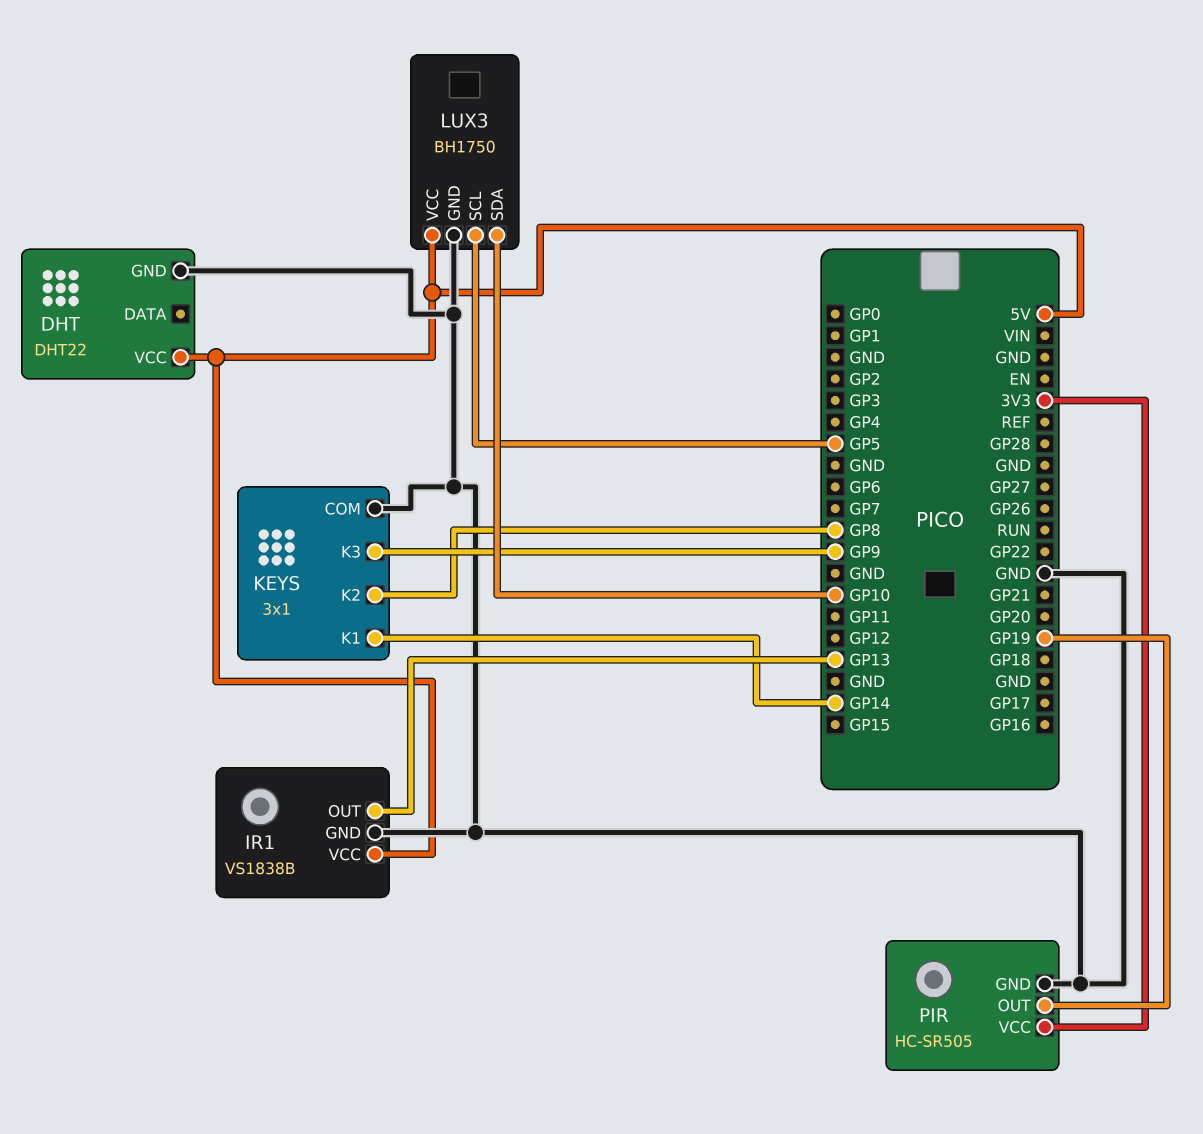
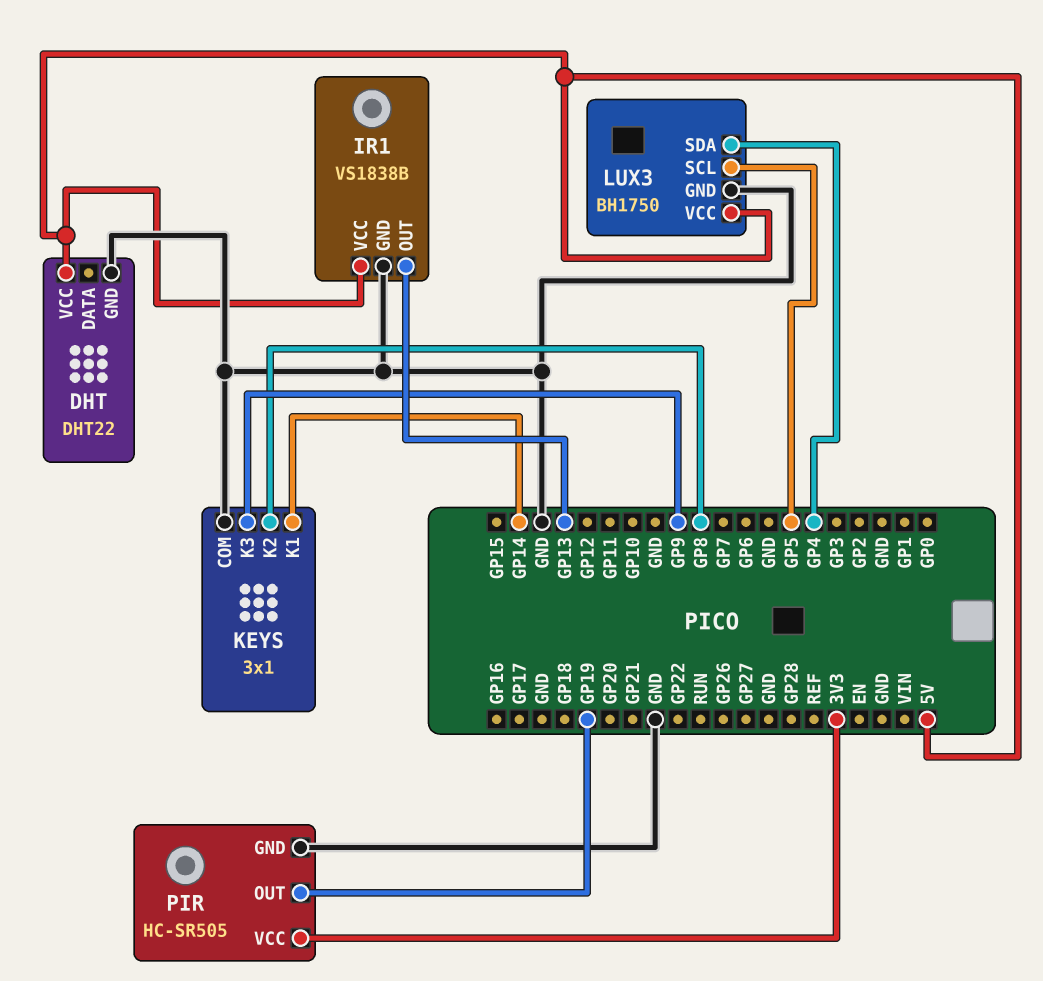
LUX3 pin SDA: GP10 -> GP4

